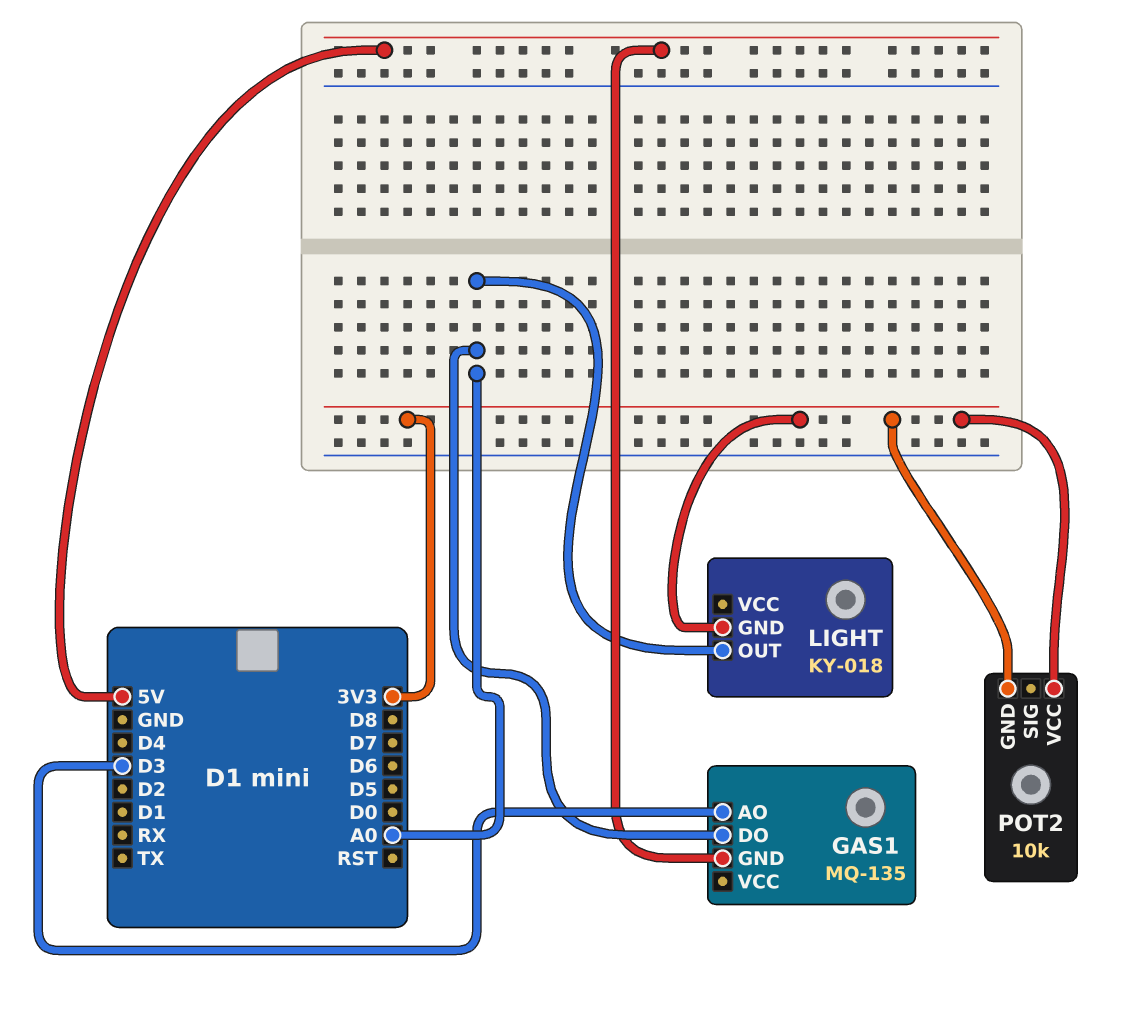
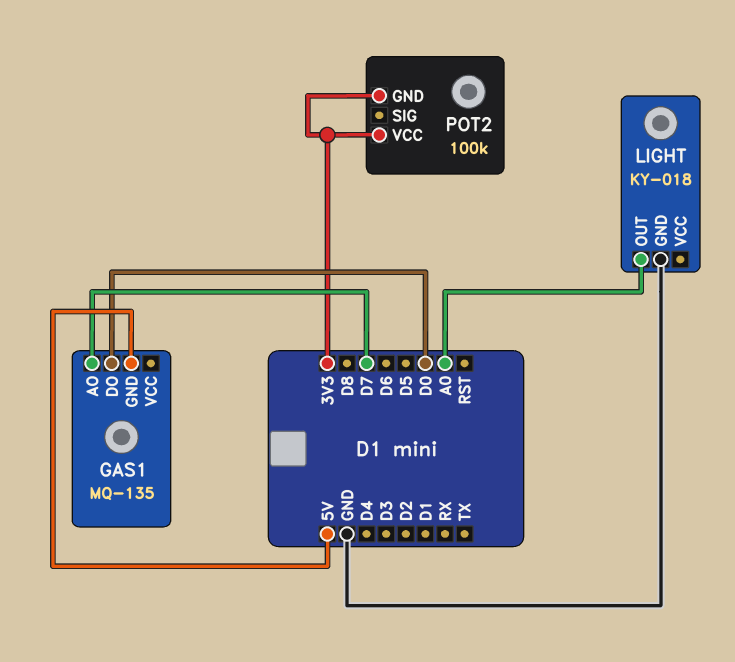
GAS1 pin AO: D3 -> D7
GAS1 pin DO: A0 -> D0
LIGHT pin GND: 3V3 -> GND
POT2: 10k -> 100k

